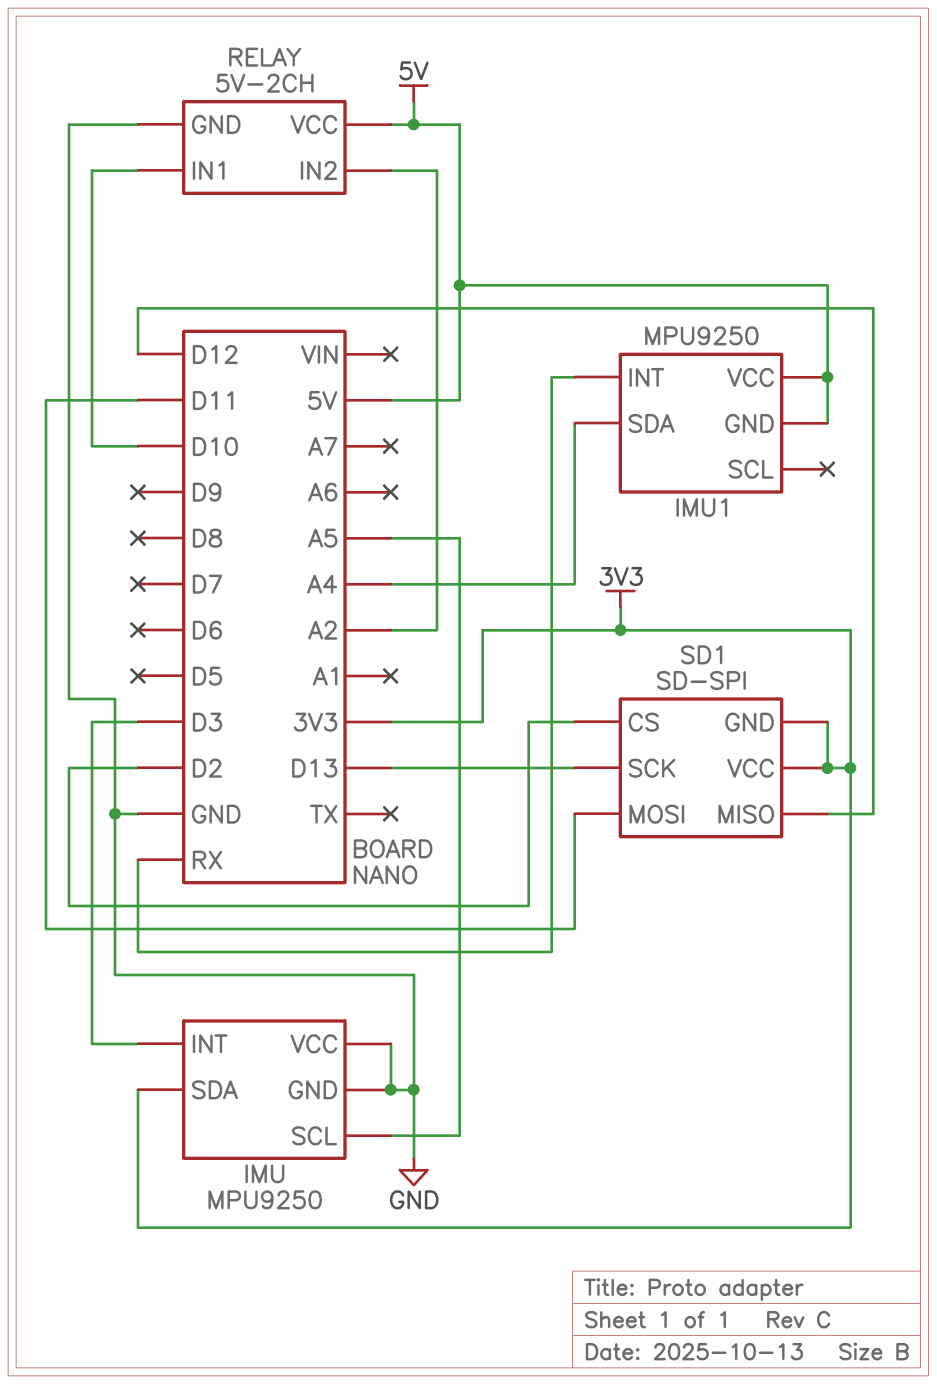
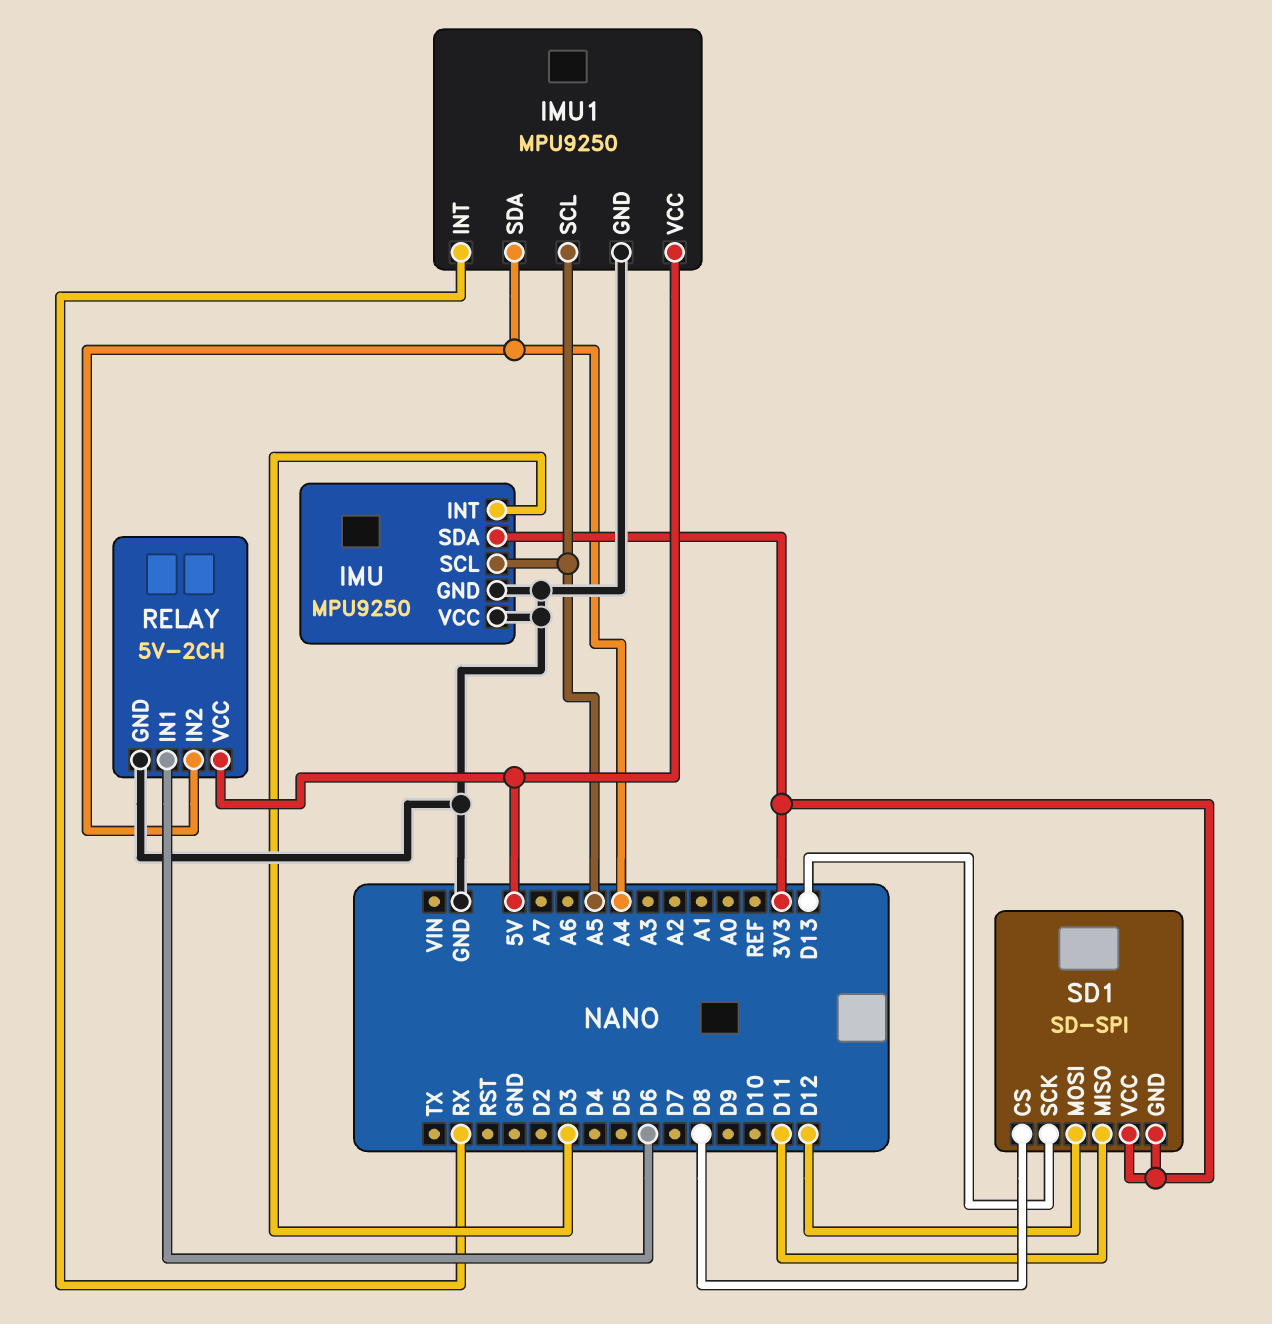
IMU1 pin GND: 5V -> GND
IMU1 pin SCL: none -> A5
RELAY pin IN1: D10 -> D6
RELAY pin IN2: A2 -> A4
SD1 pin CS: D2 -> D8
SD1 pin MISO: D12 -> D11
SD1 pin MOSI: D11 -> D12

